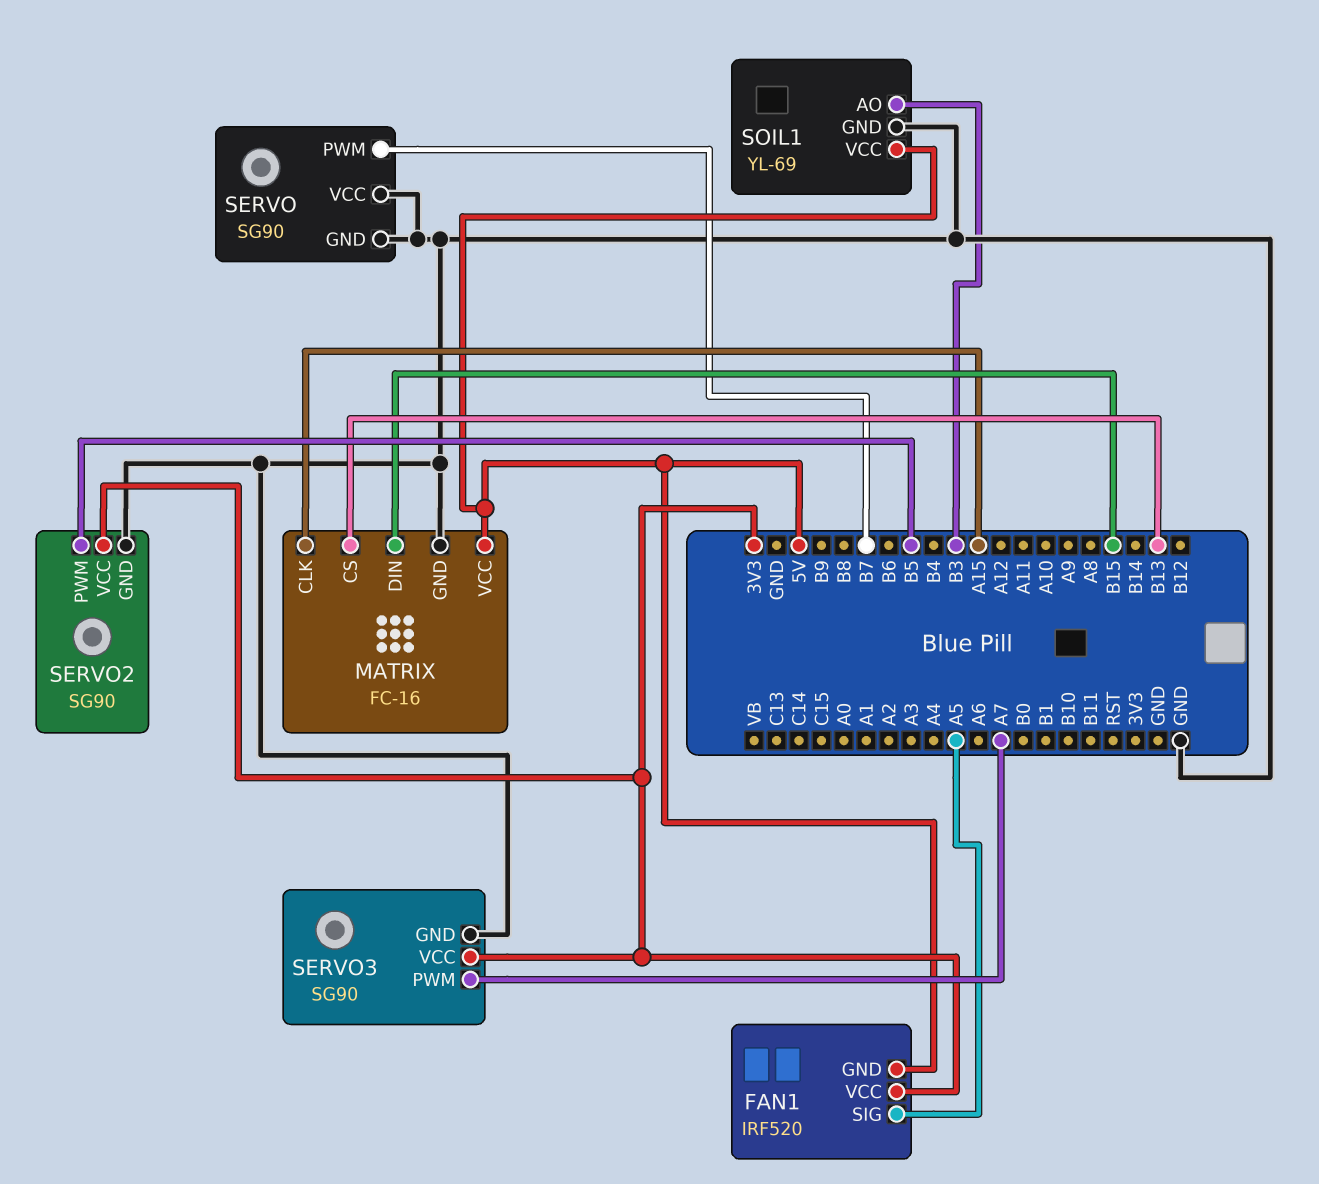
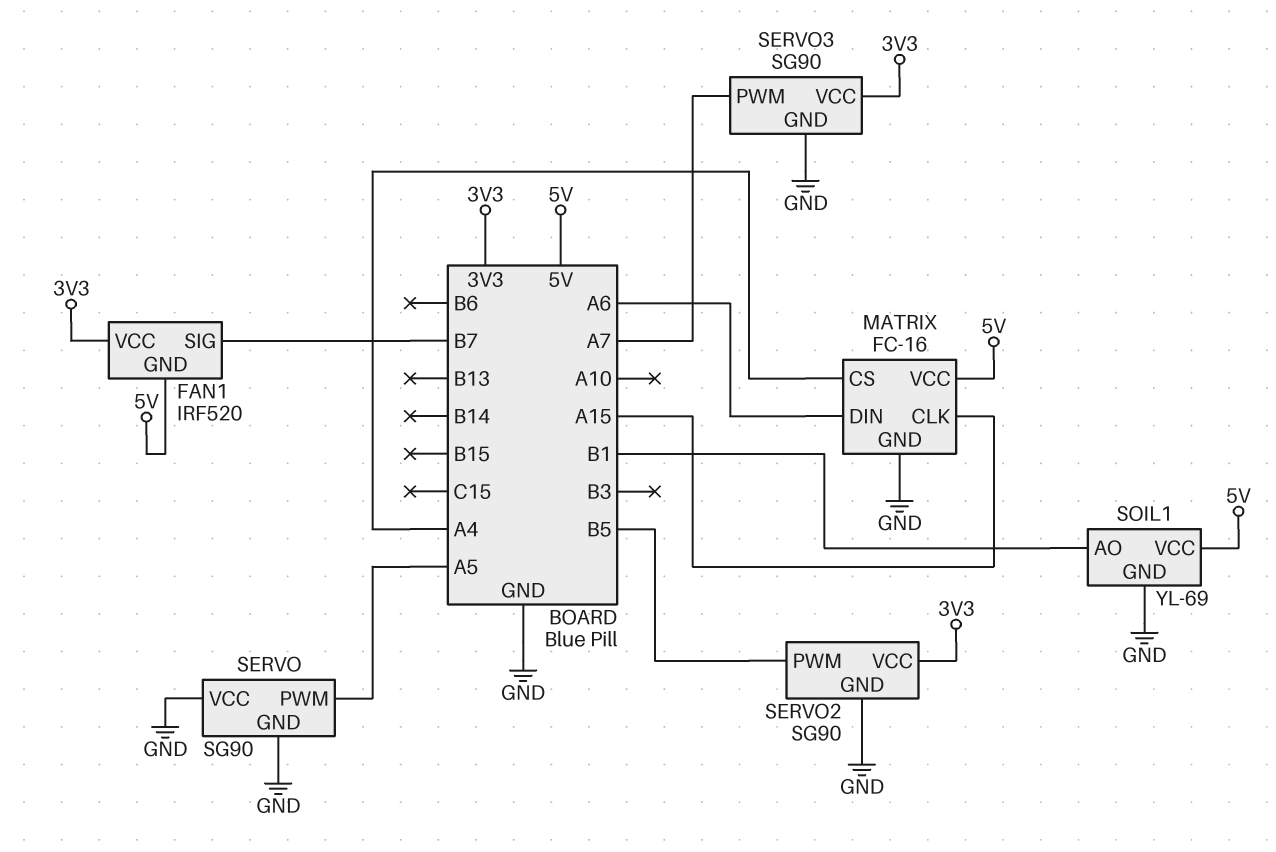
FAN1 pin SIG: A5 -> B7
MATRIX pin CS: B13 -> A4
MATRIX pin DIN: B15 -> A6
SERVO pin PWM: B7 -> A5
SOIL1 pin AO: B3 -> B1

